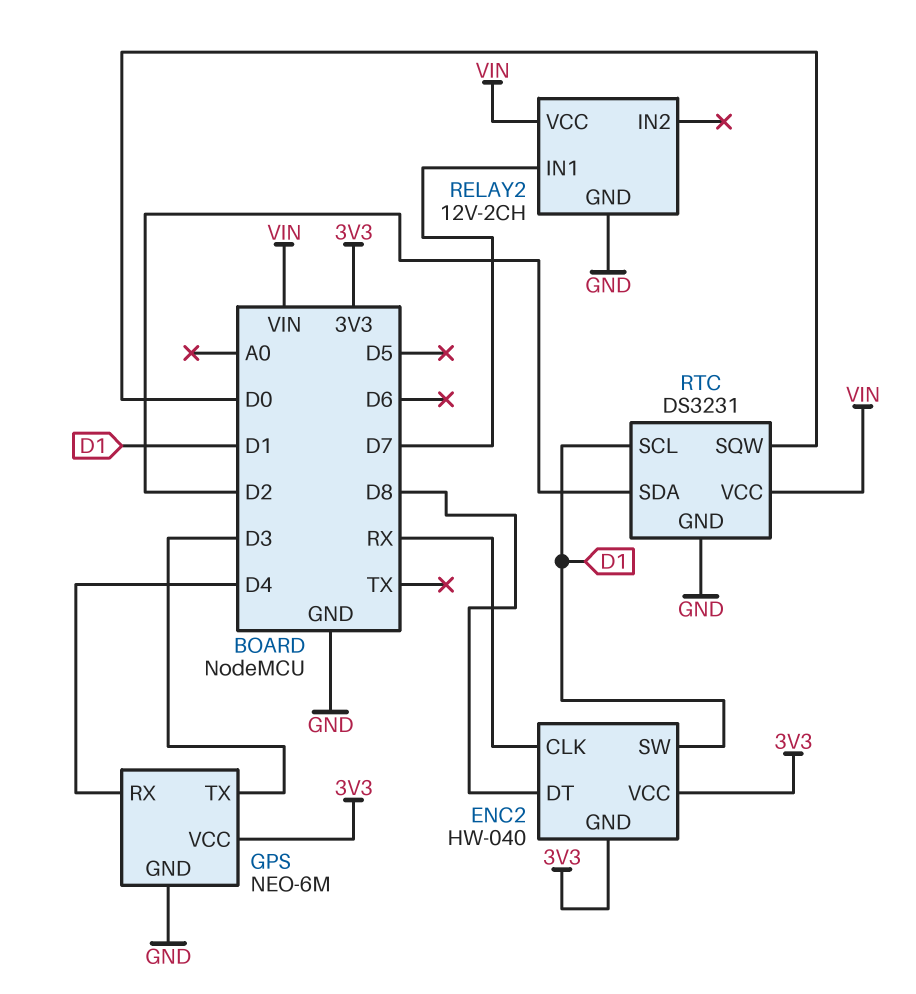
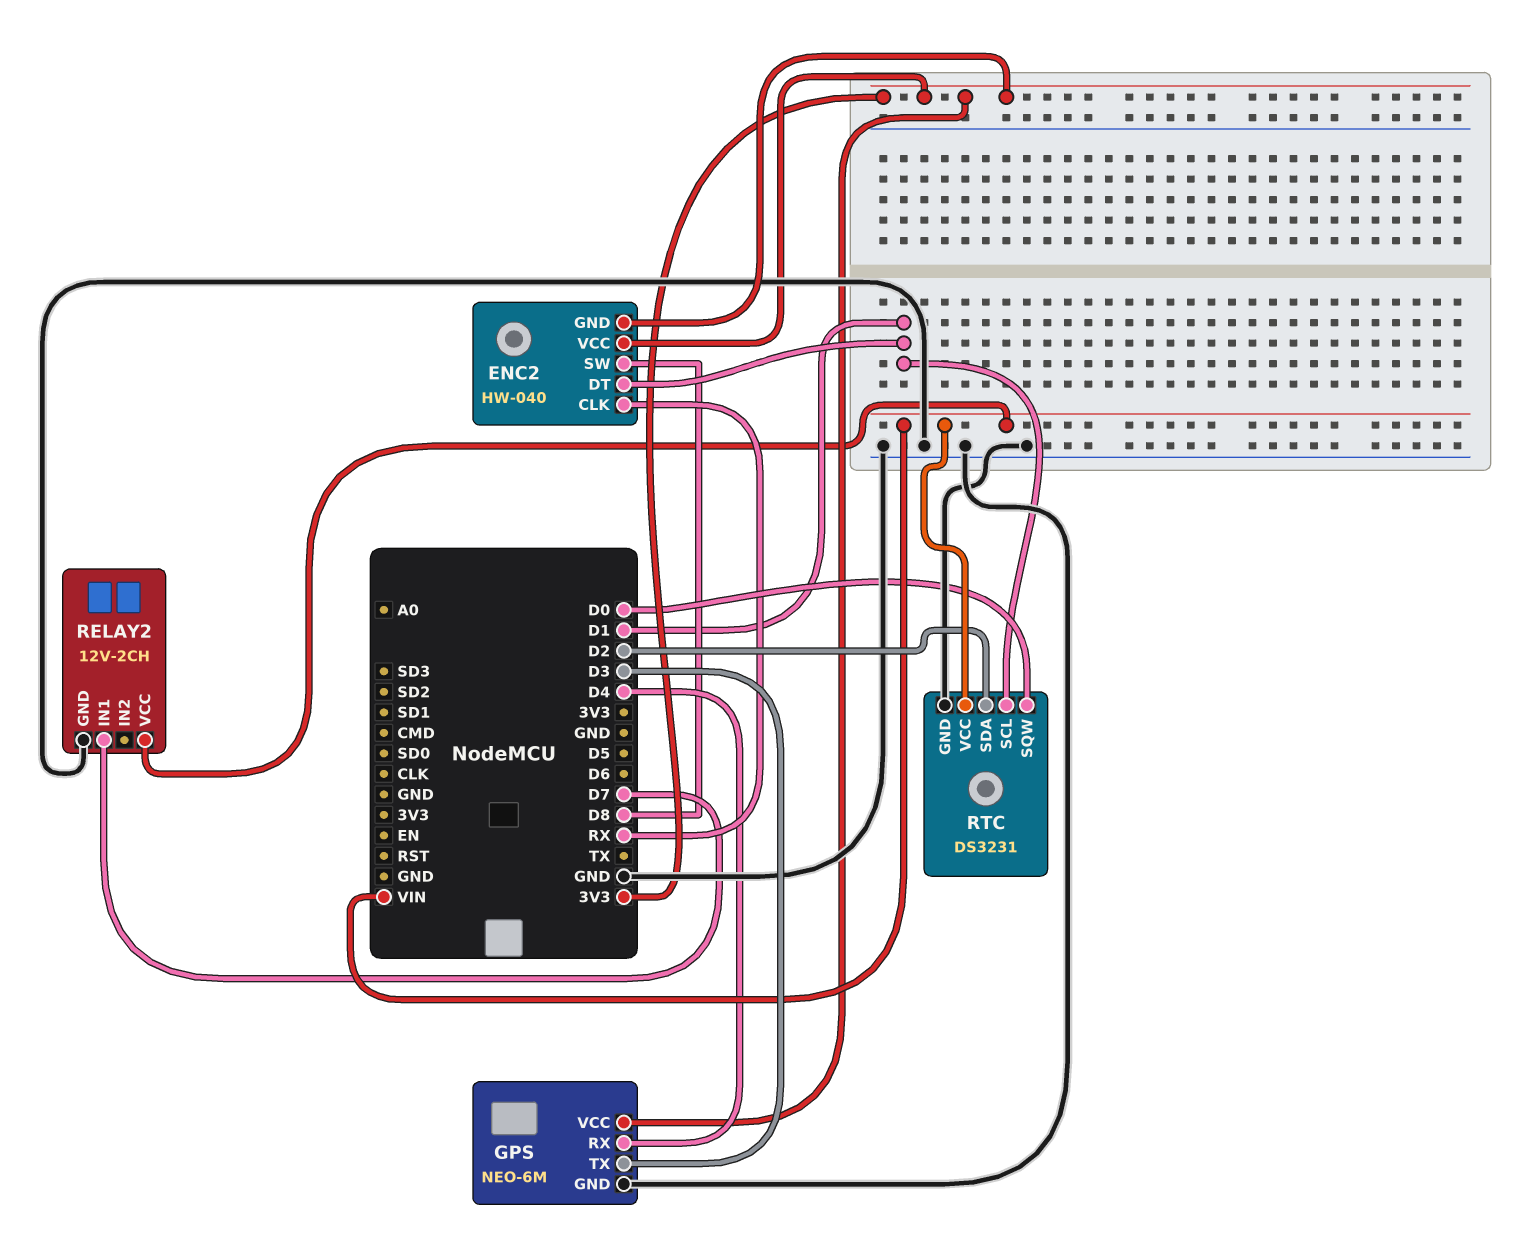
ENC2 pin DT: D8 -> D1
ENC2 pin SW: D1 -> D8

